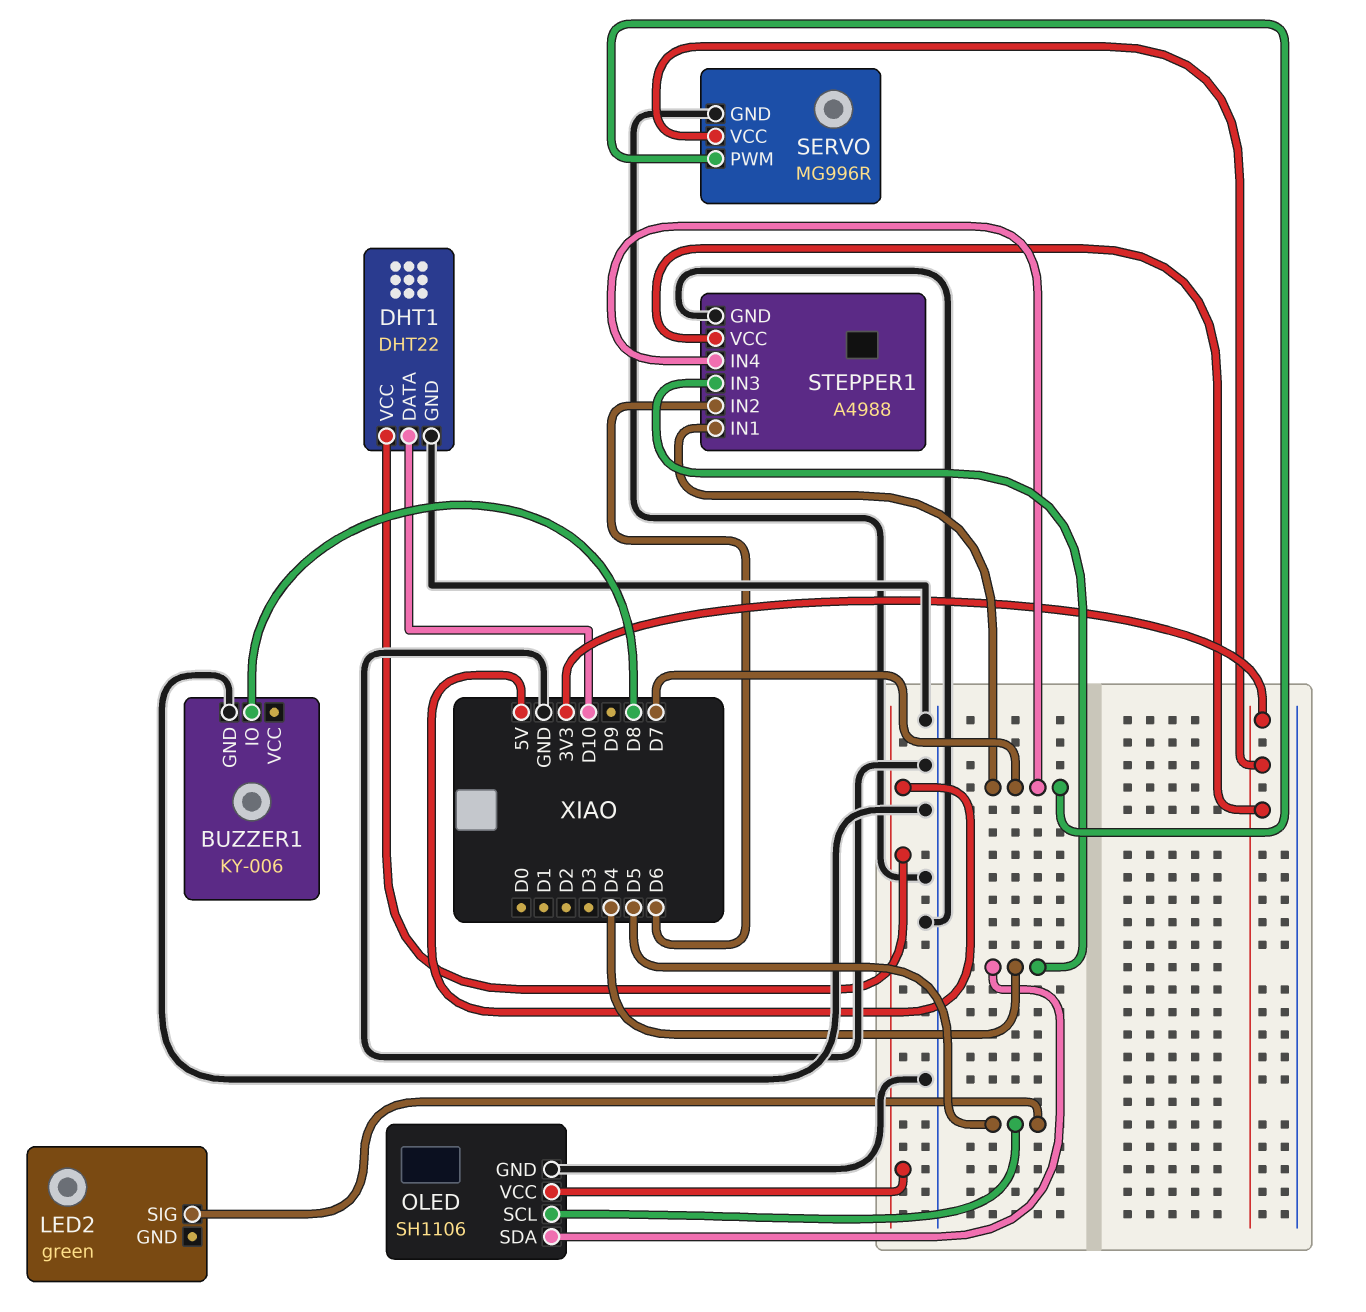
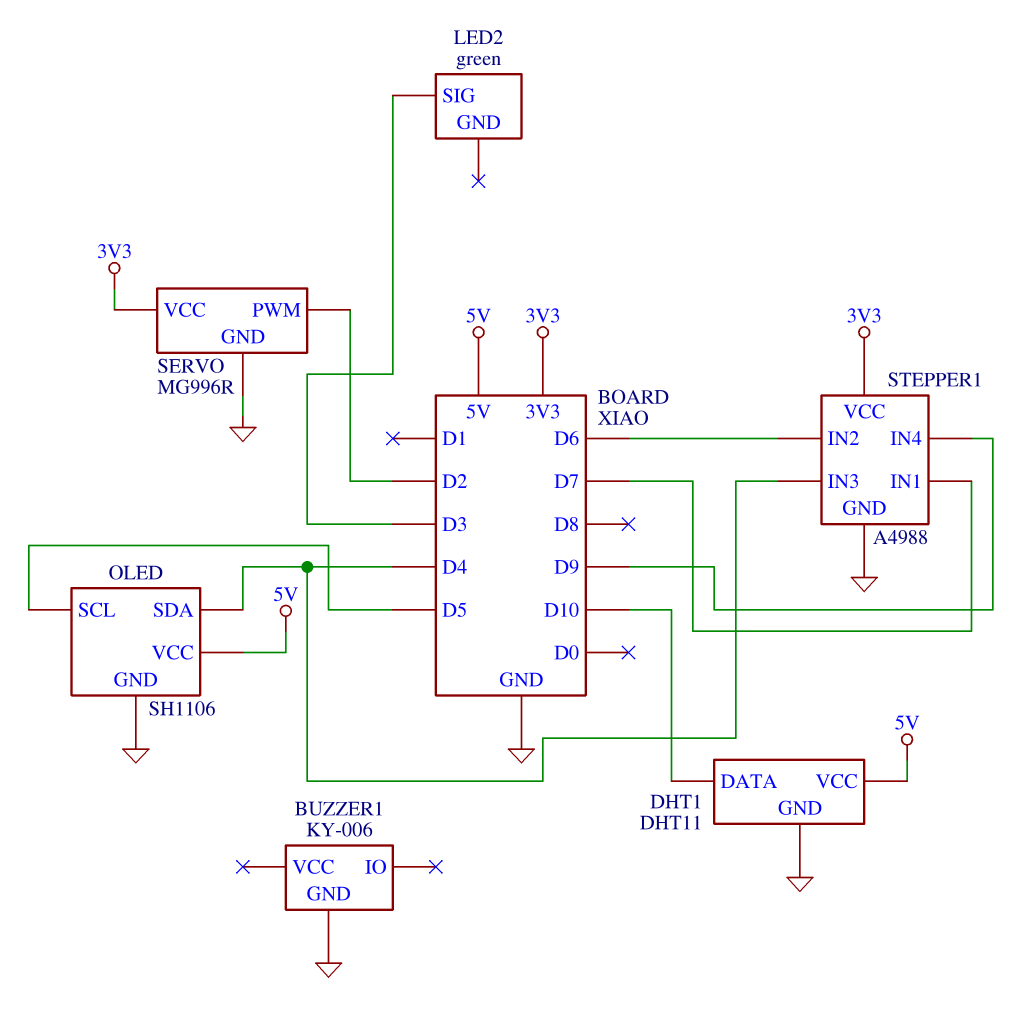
BUZZER1 pin IO: D8 -> none
DHT1: DHT22 -> DHT11
LED2 pin SIG: D5 -> D3
SERVO pin PWM: D7 -> D2
STEPPER1 pin IN4: D7 -> D9

